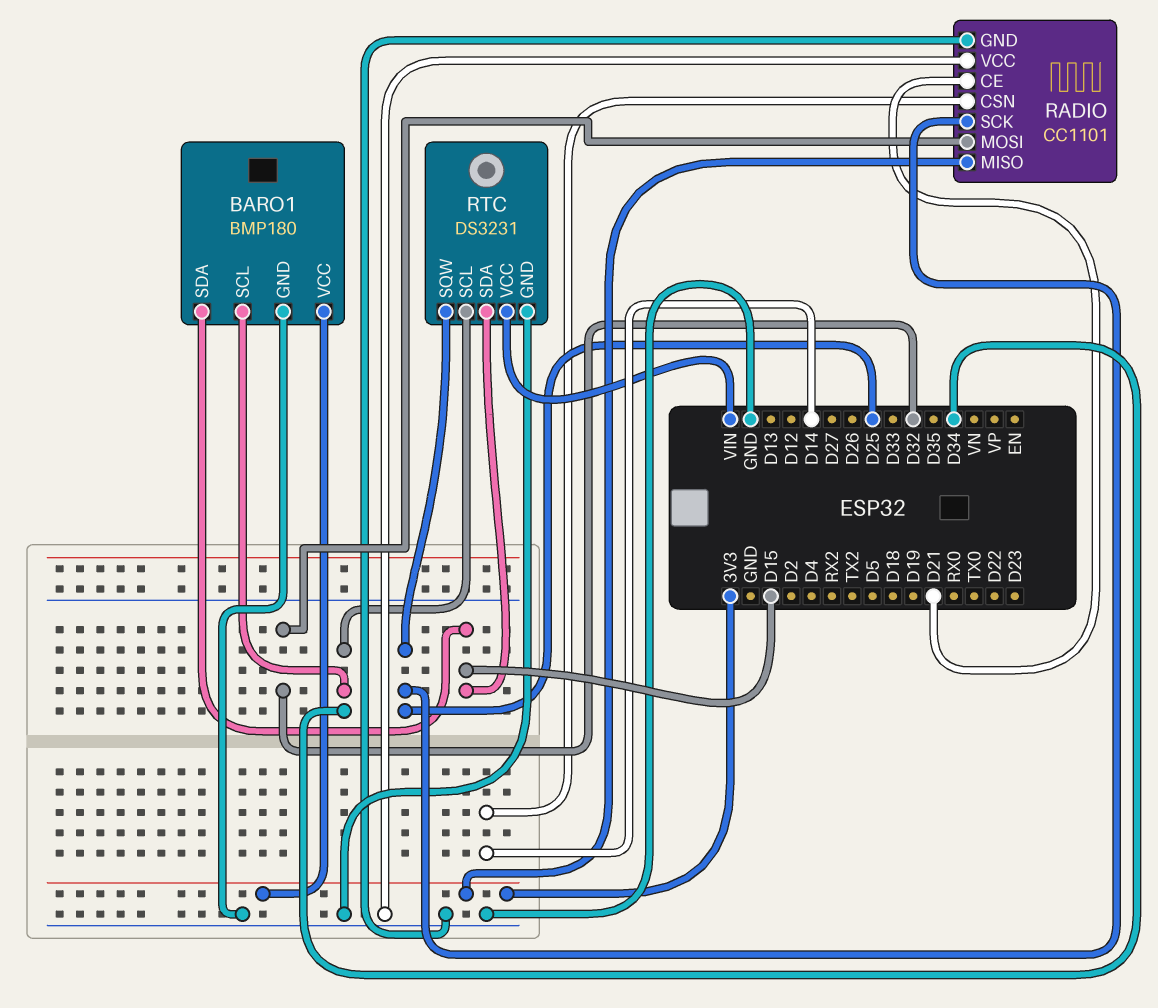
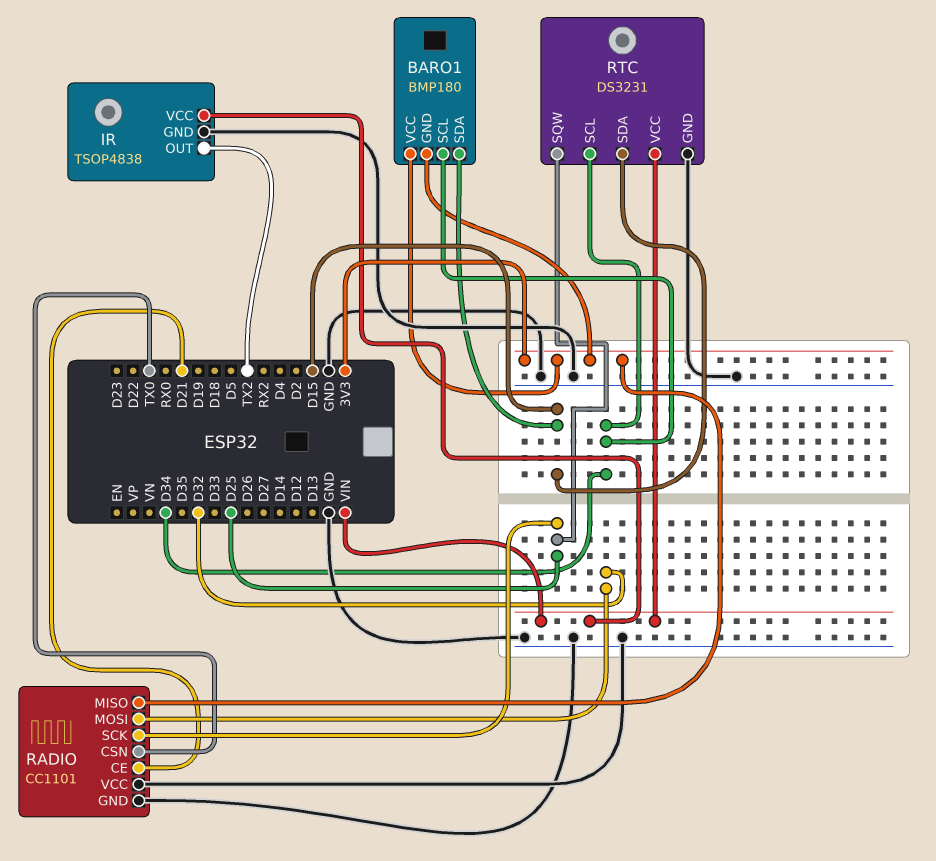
BARO1 pin GND: GND -> 3V3
IR: none -> TSOP4838
IR pin GND: none -> GND
IR pin OUT: none -> TX2
IR pin VCC: none -> VIN
RADIO pin CSN: D14 -> TX0

